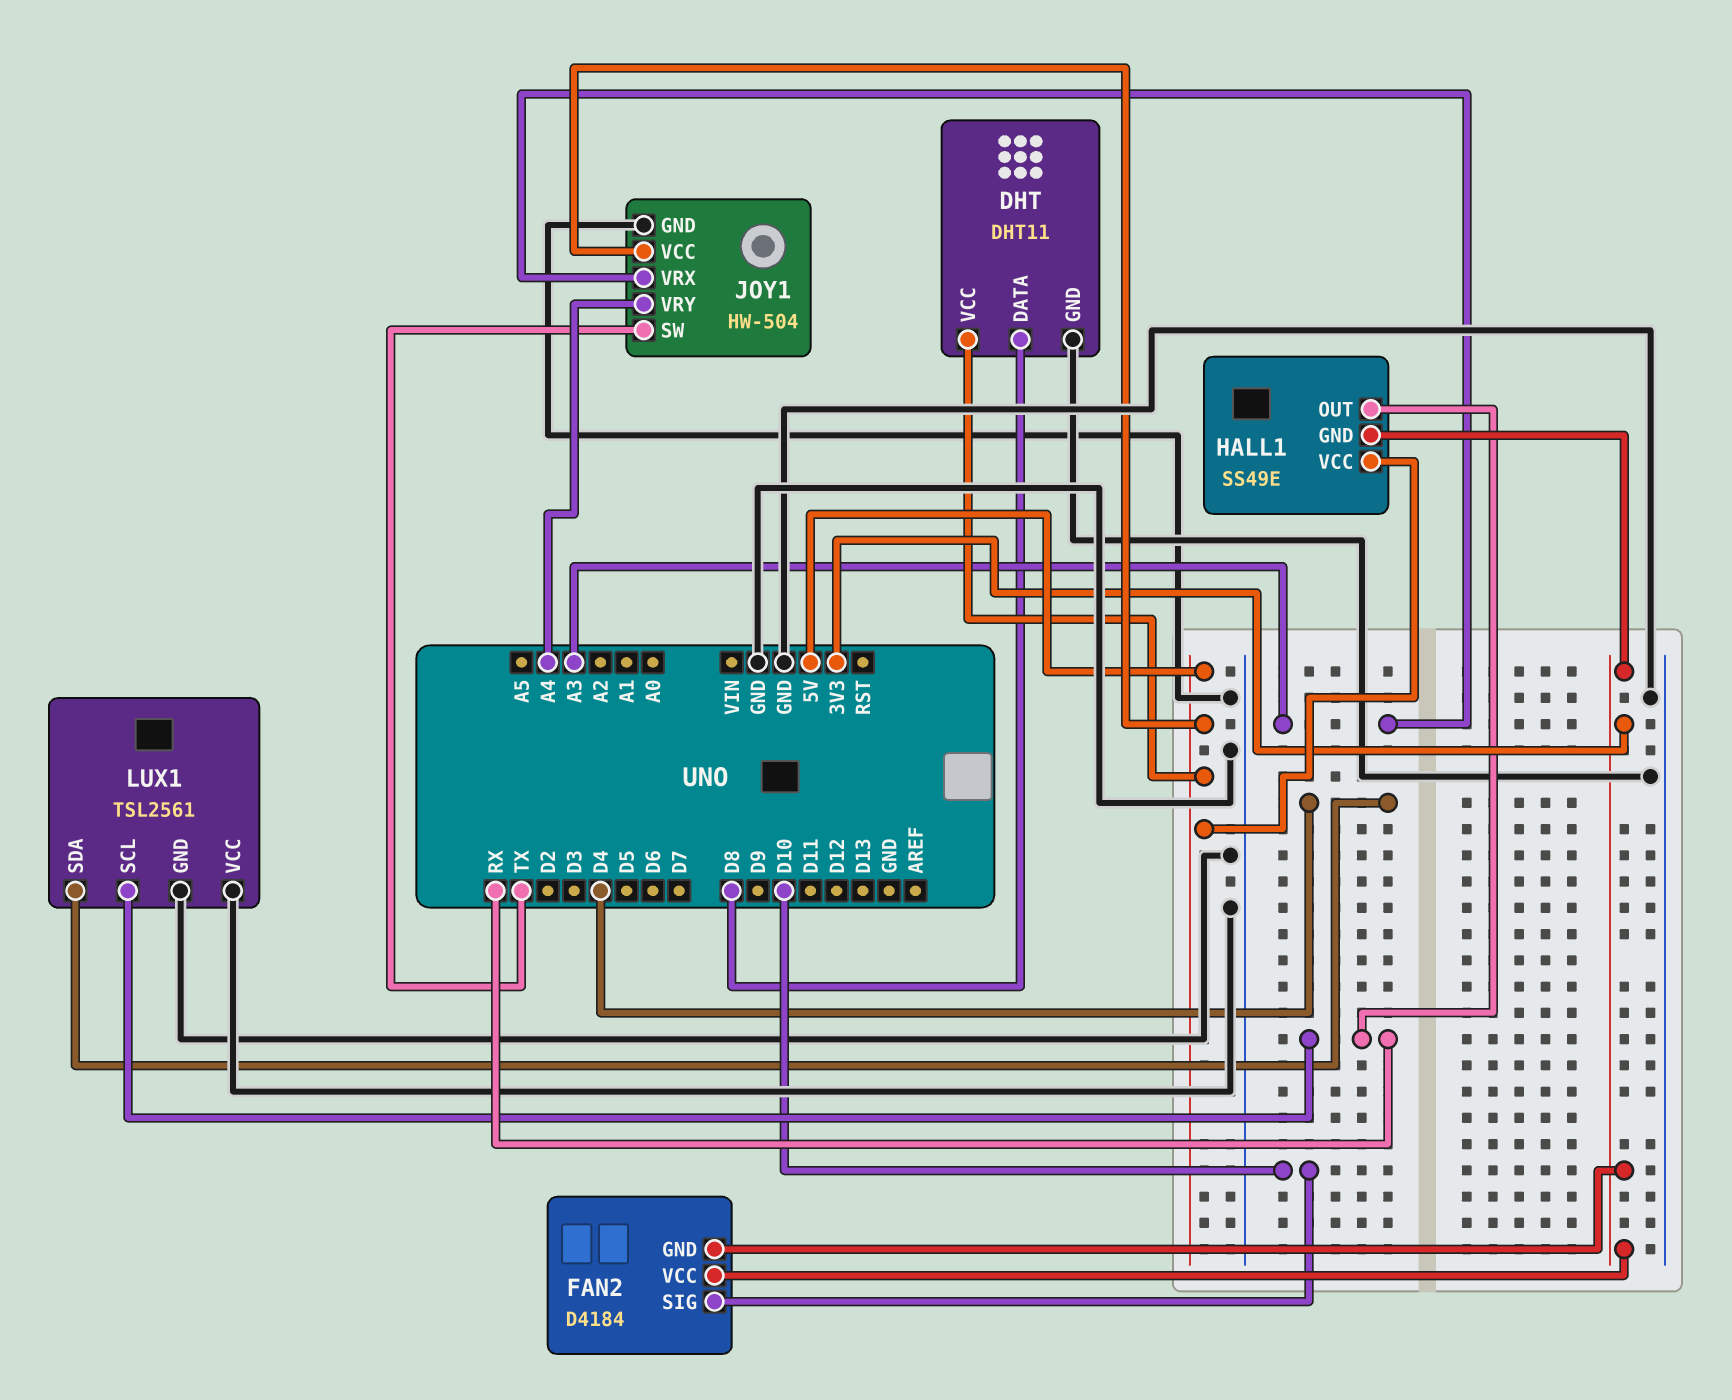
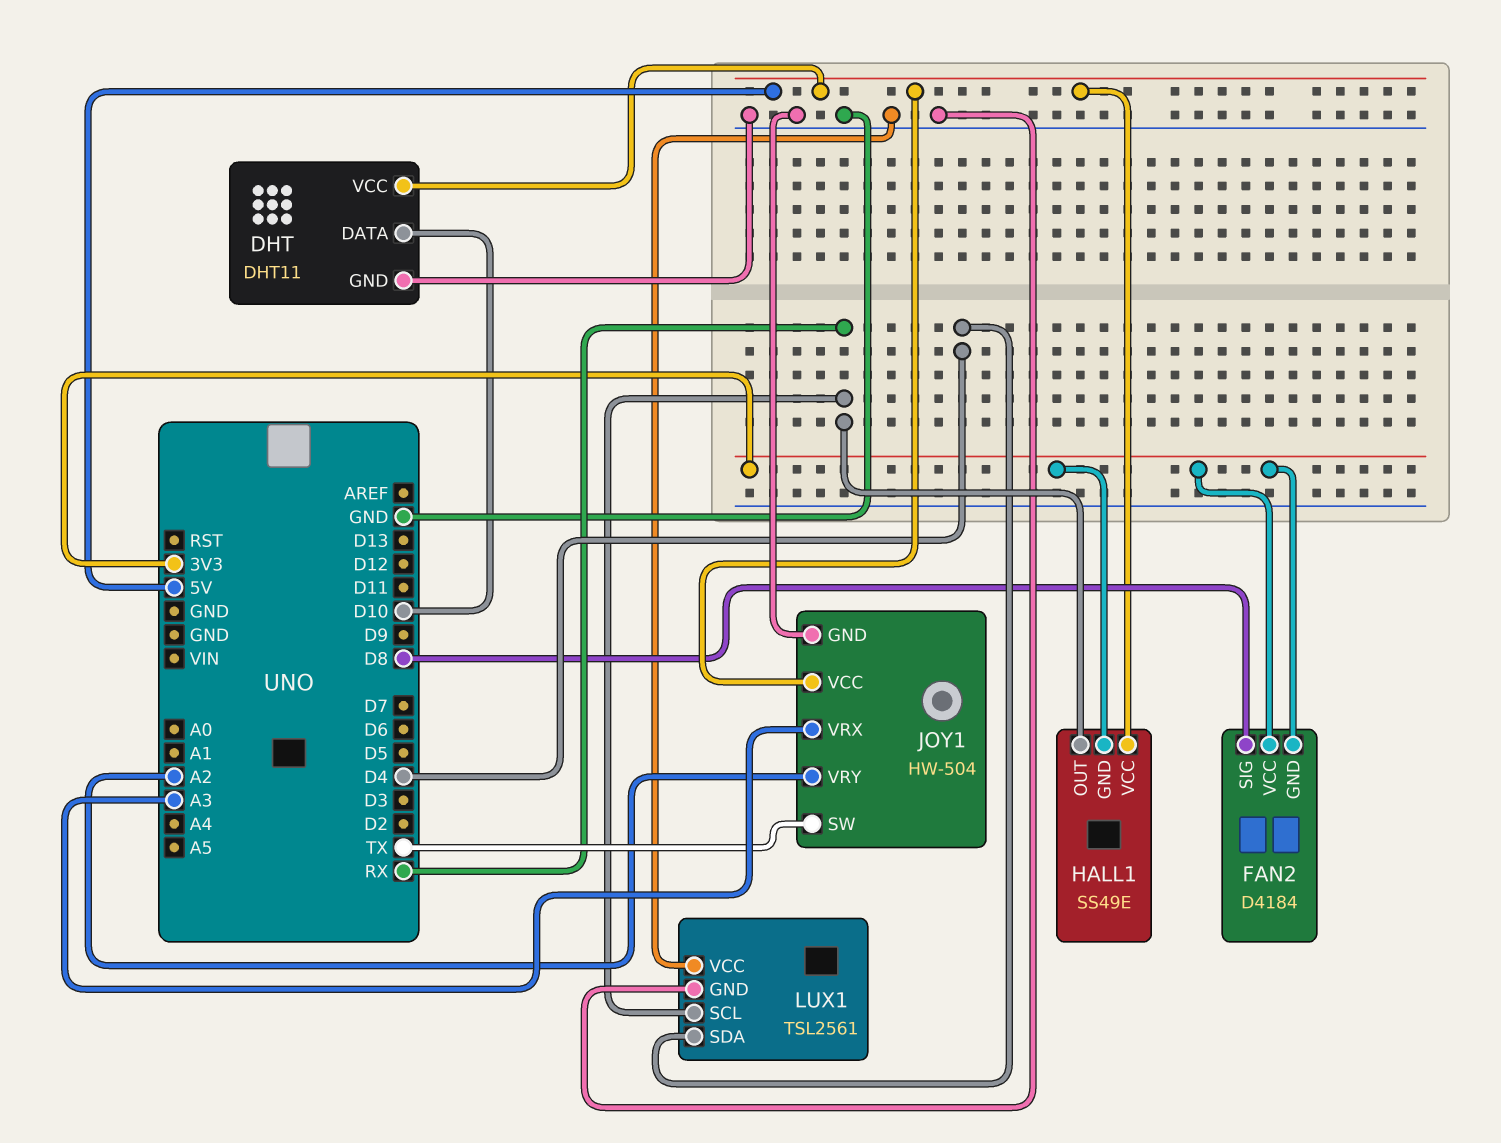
DHT pin DATA: D8 -> D10
FAN2 pin SIG: D10 -> D8
JOY1 pin VRY: A4 -> A2

